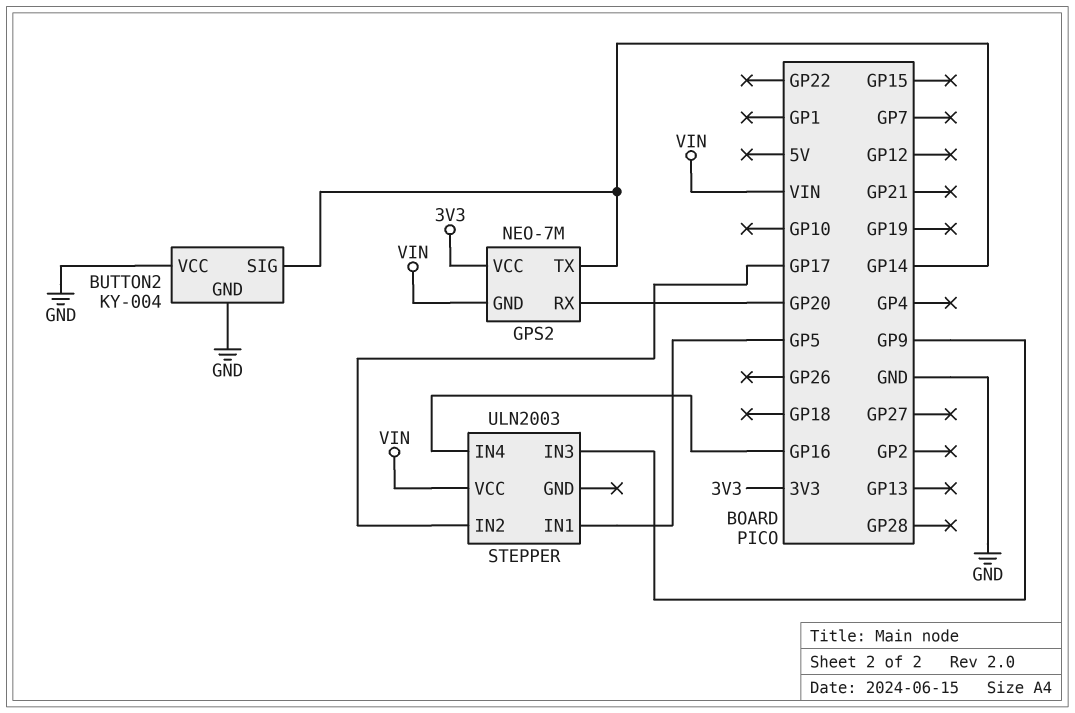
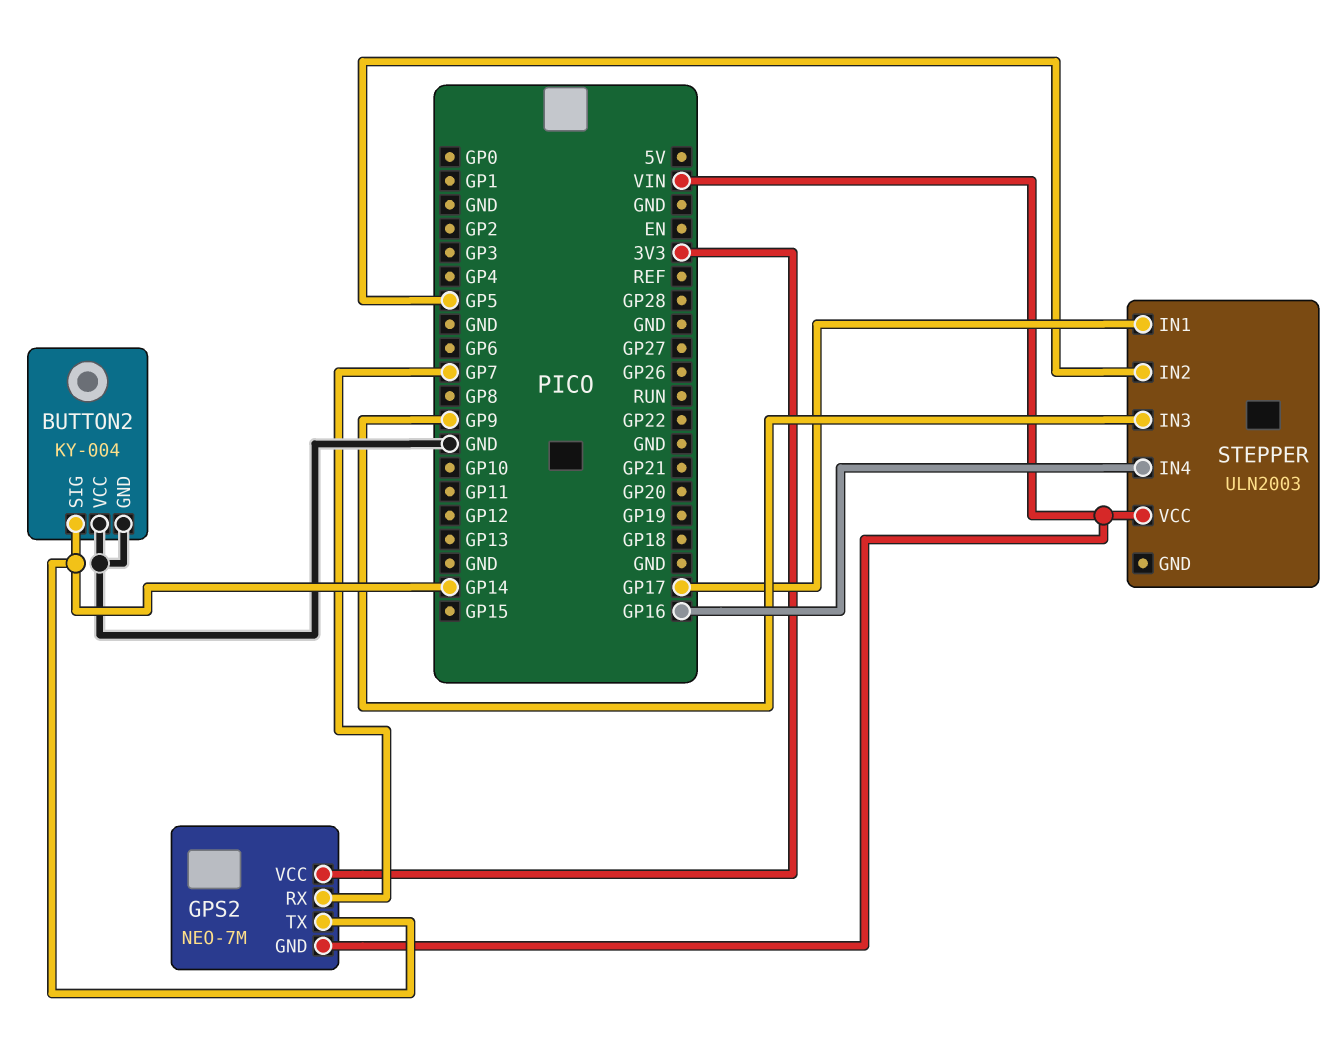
GPS2 pin RX: GP20 -> GP7
STEPPER pin IN1: GP5 -> GP17
STEPPER pin IN2: GP17 -> GP5

